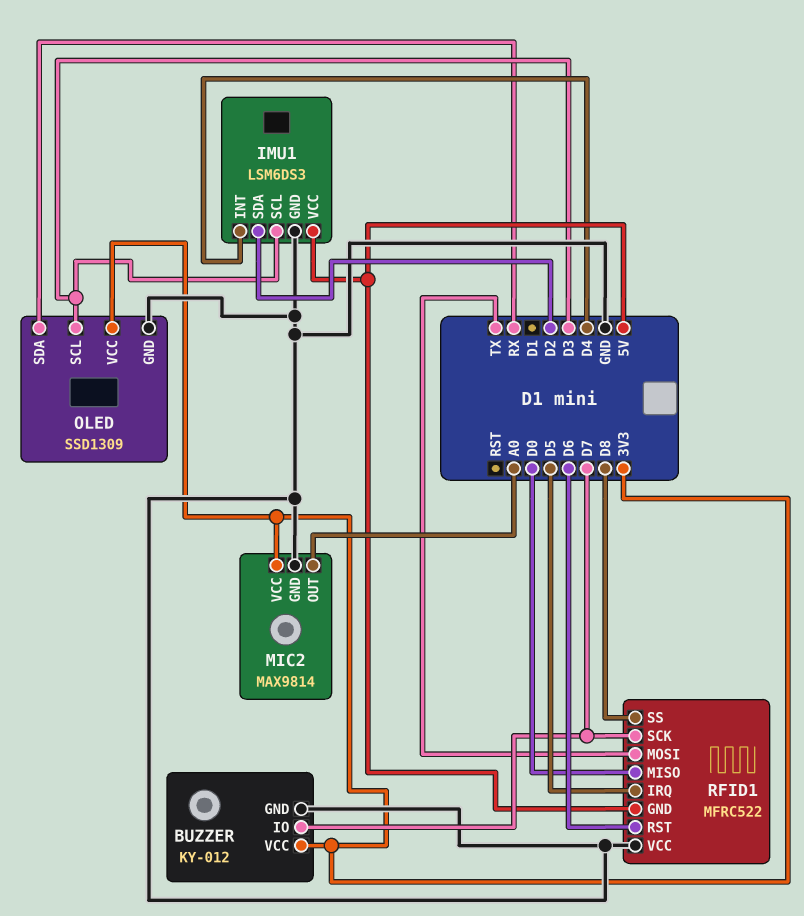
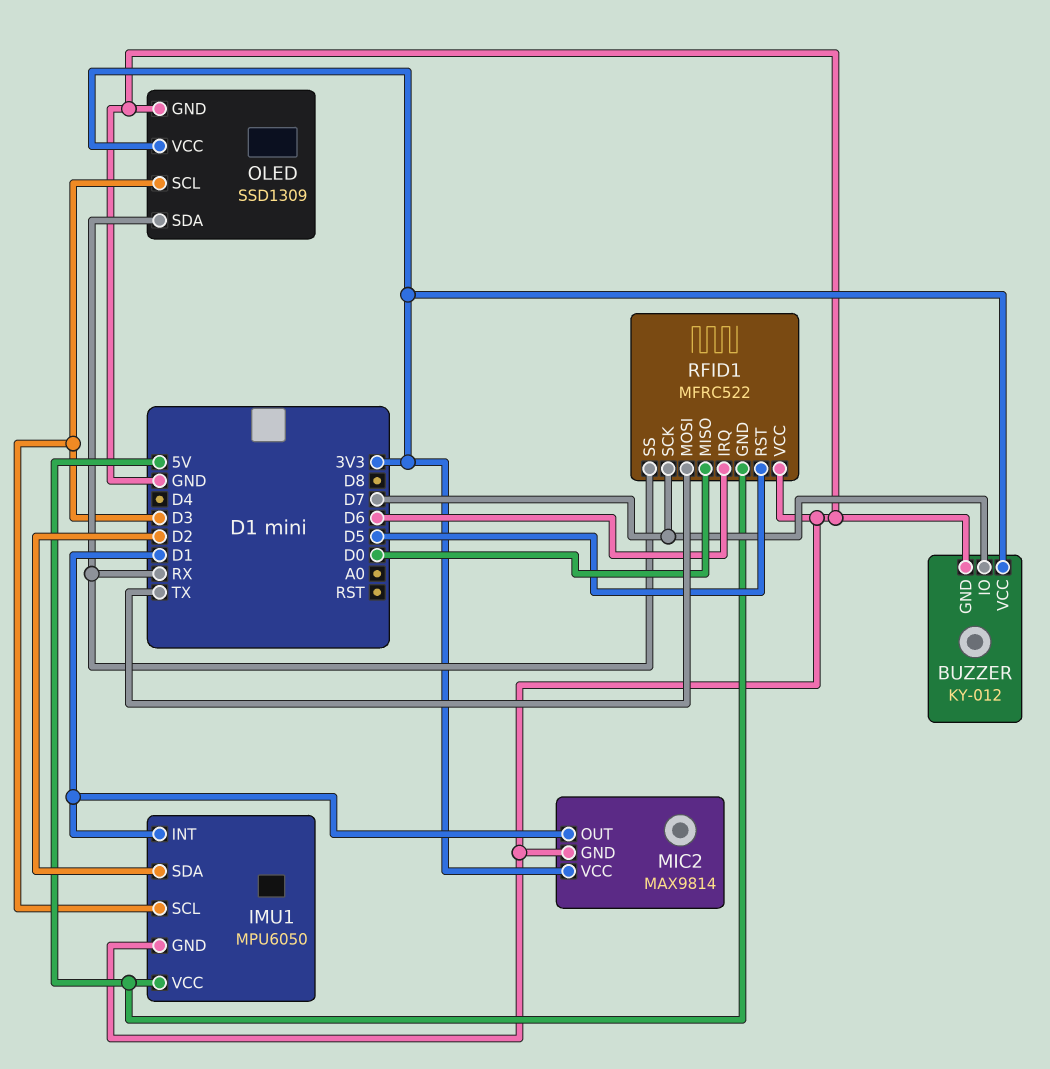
IMU1: LSM6DS3 -> MPU6050
IMU1 pin INT: D4 -> D1
MIC2 pin OUT: A0 -> D1
RFID1 pin IRQ: D5 -> D6
RFID1 pin RST: D6 -> D5
RFID1 pin SS: D8 -> RX

